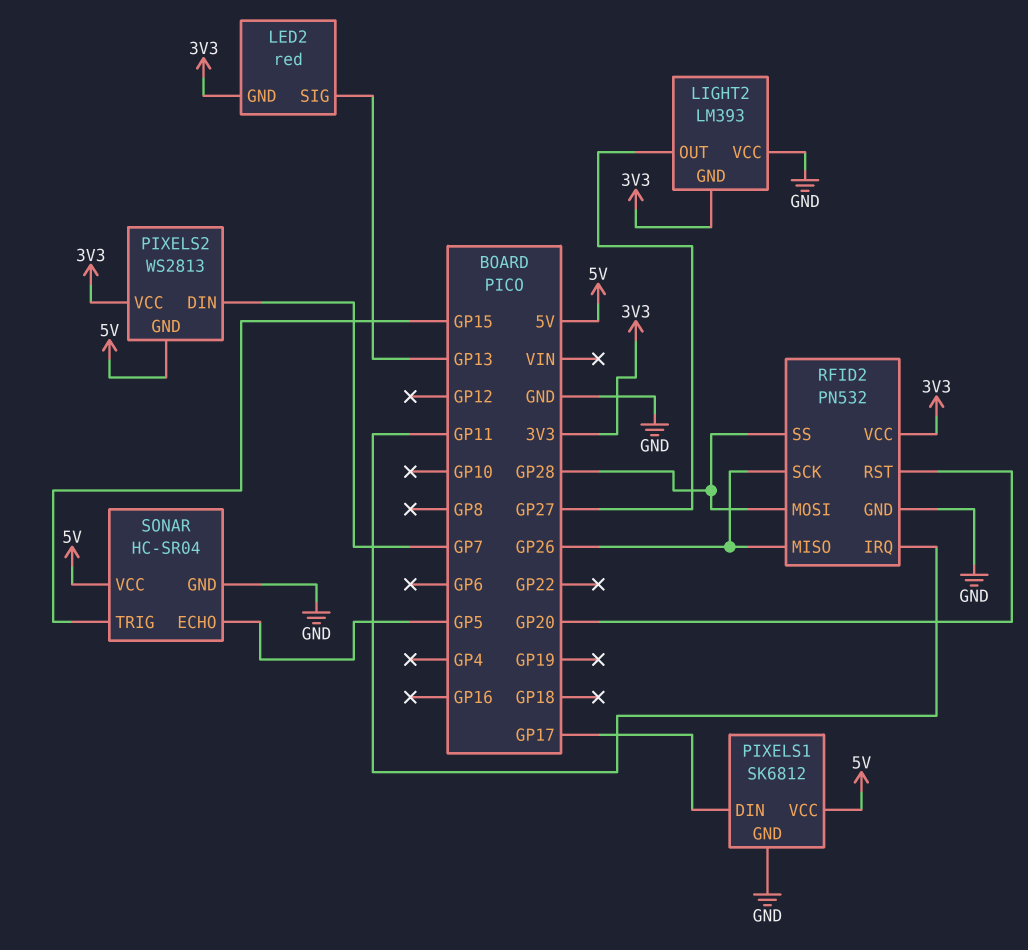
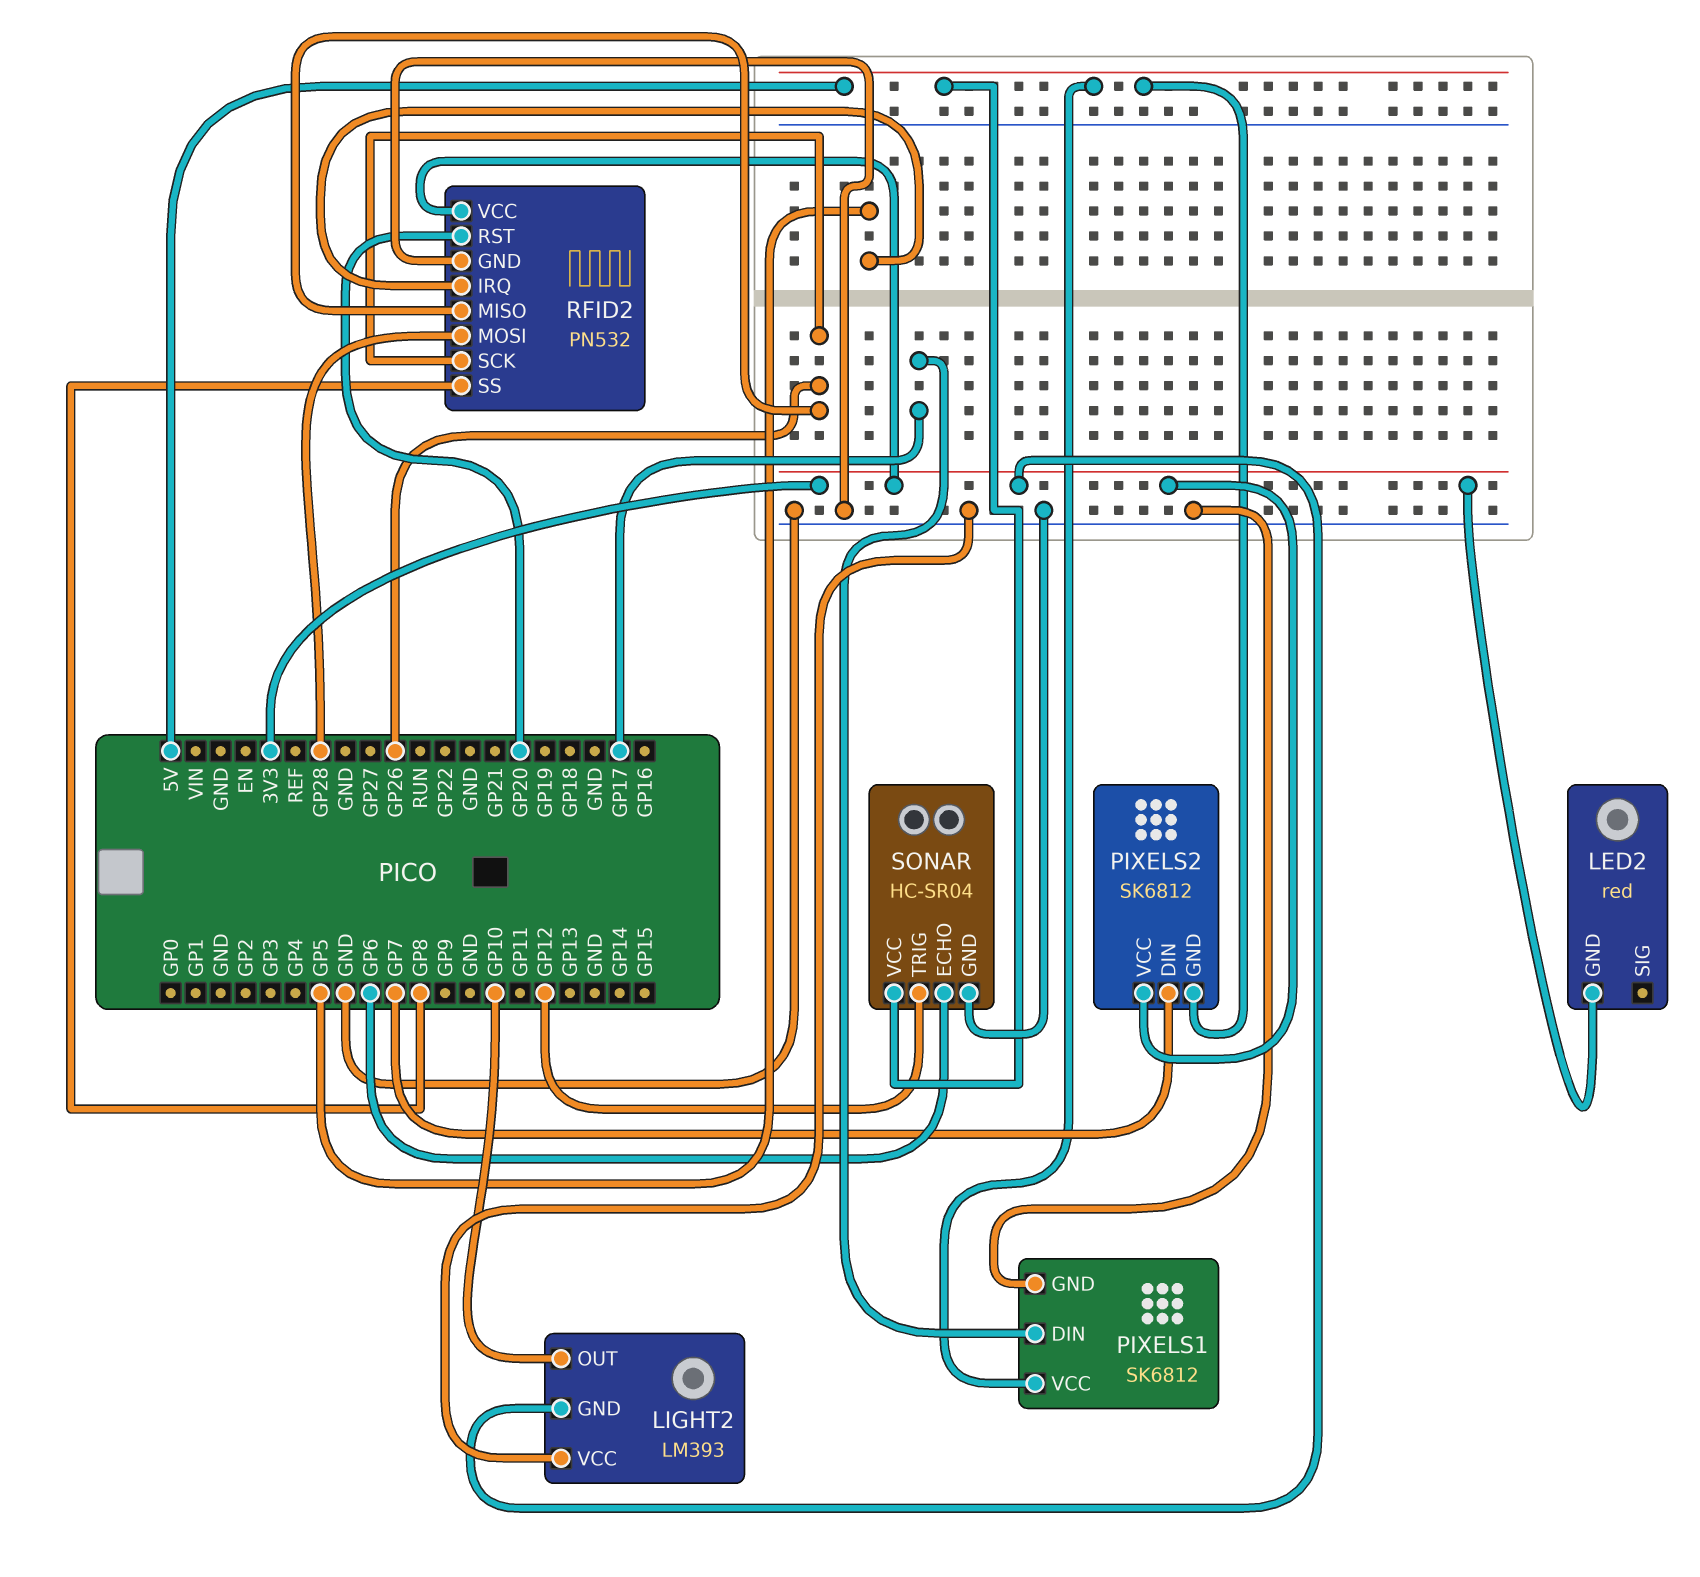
LED2 pin SIG: GP13 -> none
LIGHT2 pin OUT: GP27 -> GP10
PIXELS2: WS2813 -> SK6812
RFID2 pin IRQ: GP11 -> GP5
RFID2 pin SS: GP28 -> GP8
SONAR pin ECHO: GP5 -> GP6
SONAR pin TRIG: GP15 -> GP12

